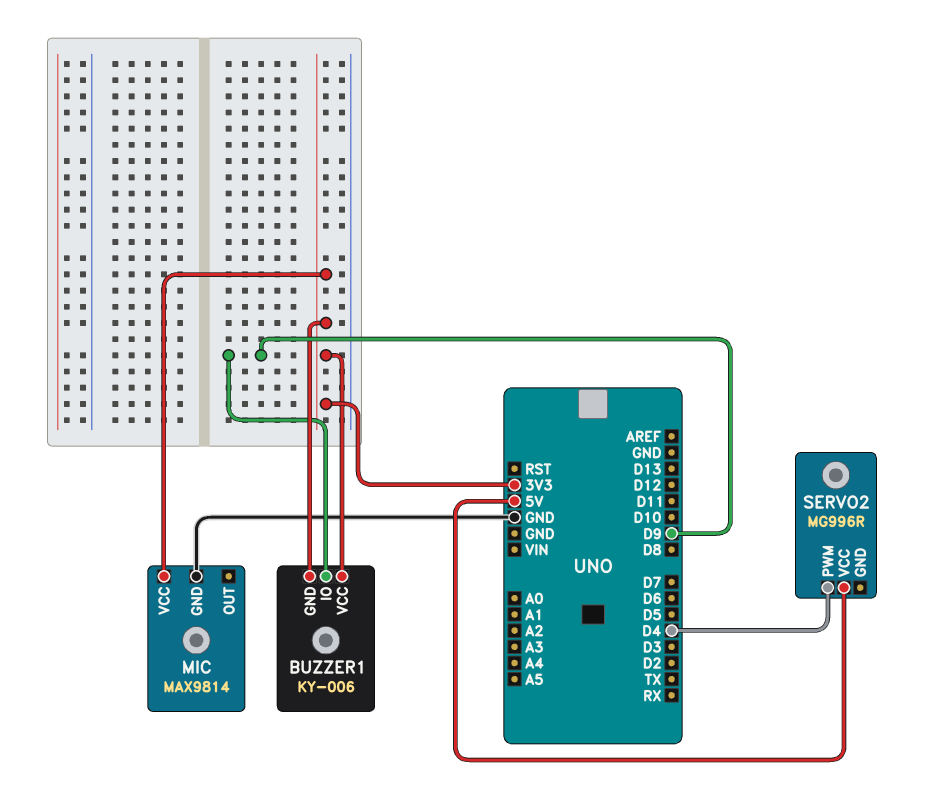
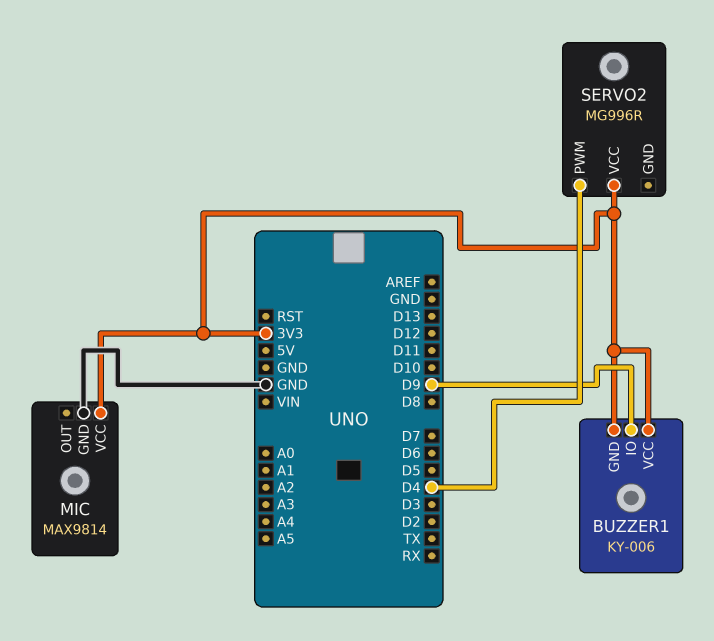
SERVO2 pin VCC: 5V -> 3V3

